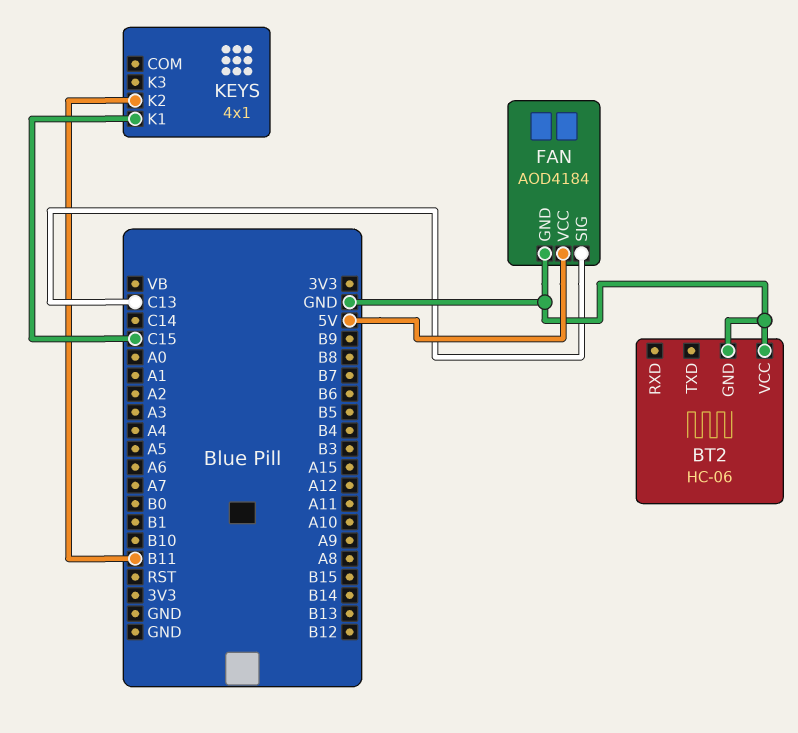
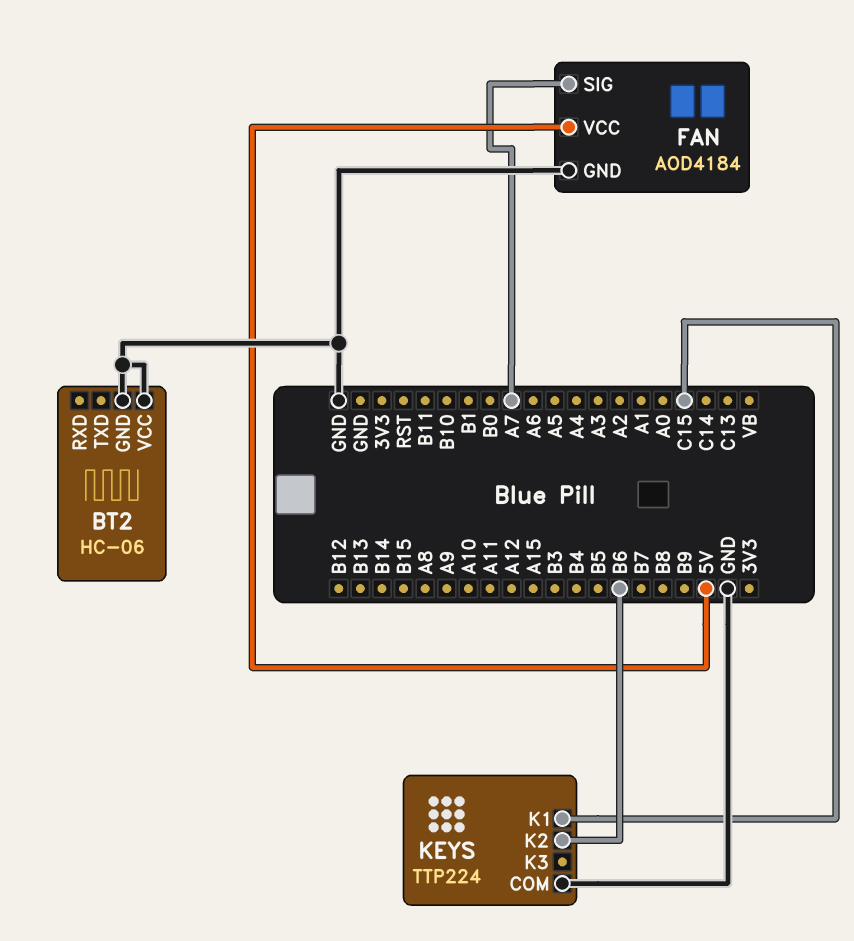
FAN pin SIG: C13 -> A7
KEYS: 4x1 -> TTP224
KEYS pin COM: none -> GND
KEYS pin K2: B11 -> B6

